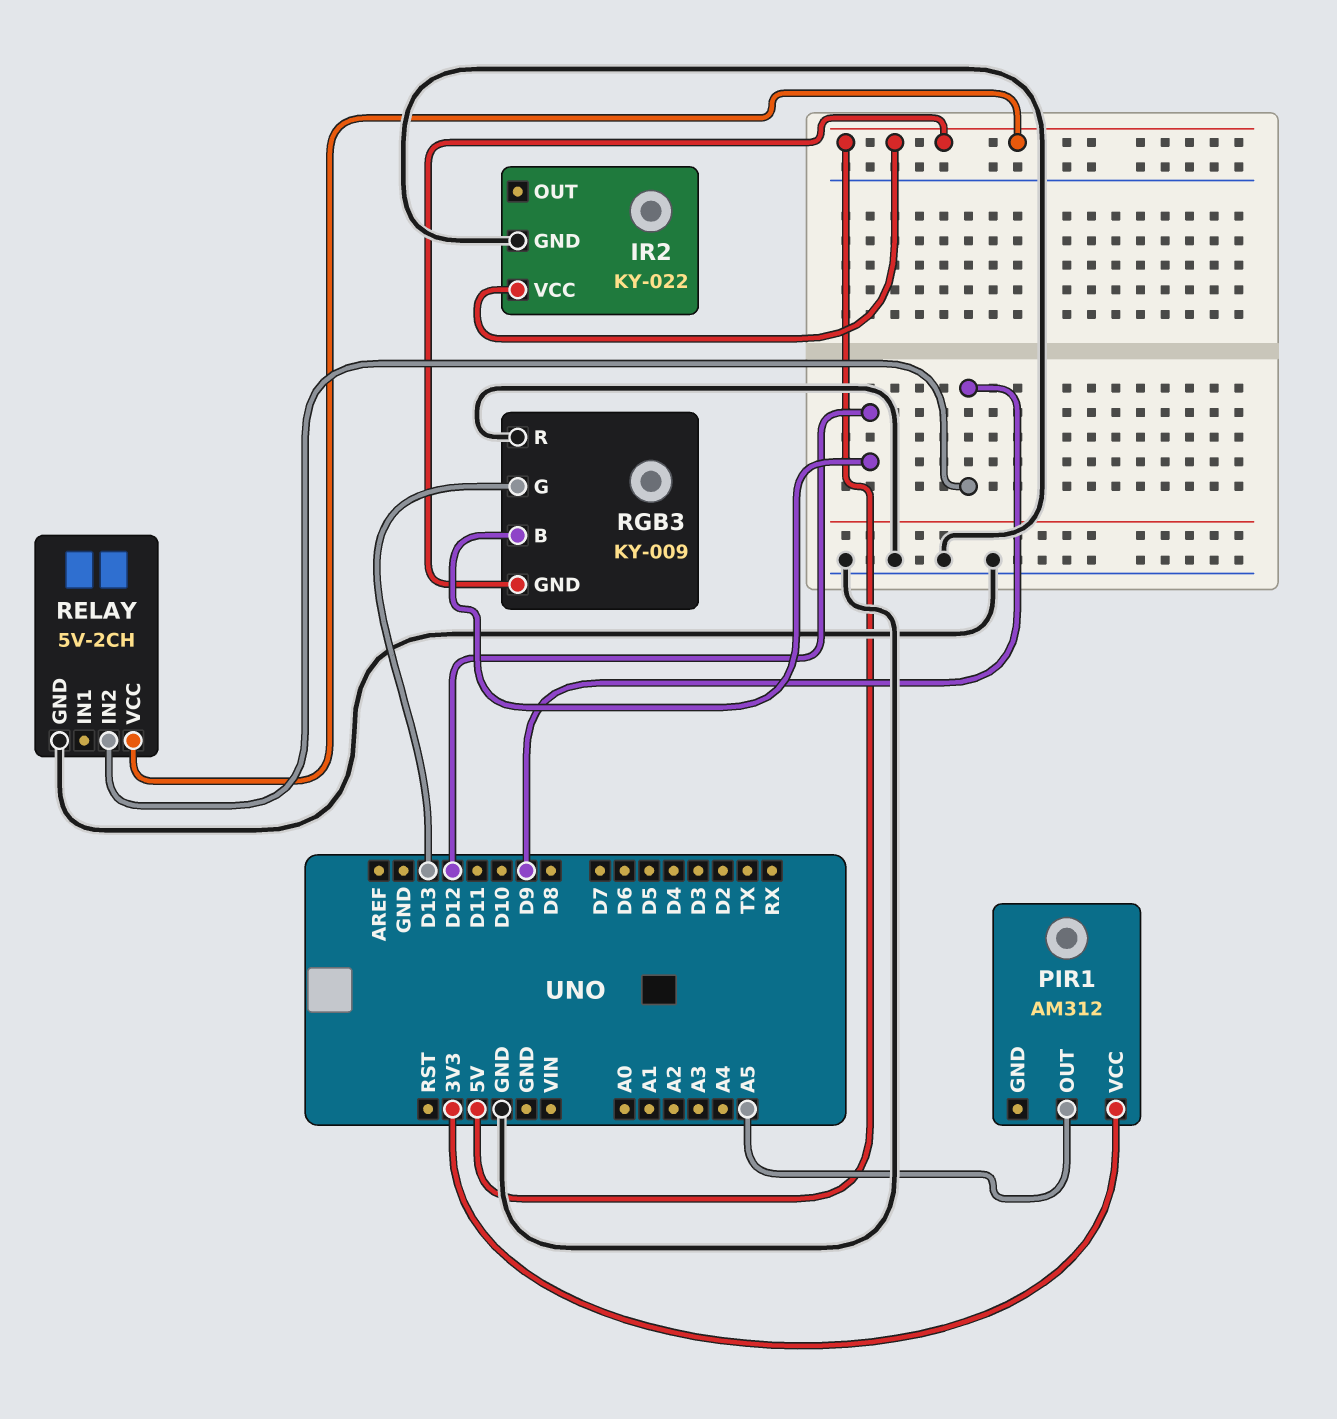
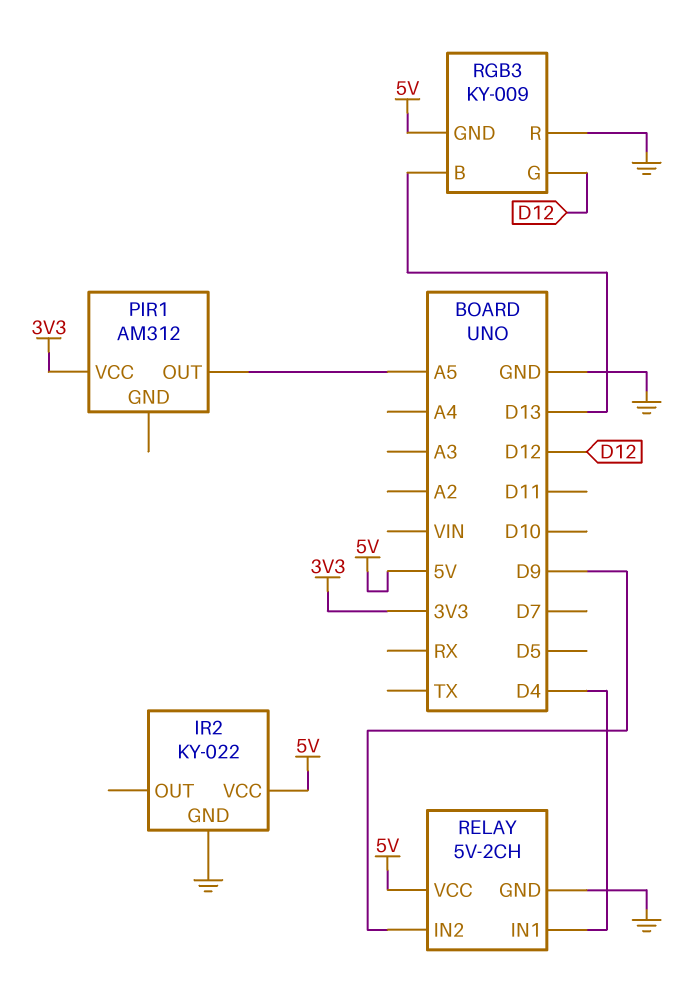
RELAY pin IN1: none -> D4
RGB3 pin B: D12 -> D13
RGB3 pin G: D13 -> D12

